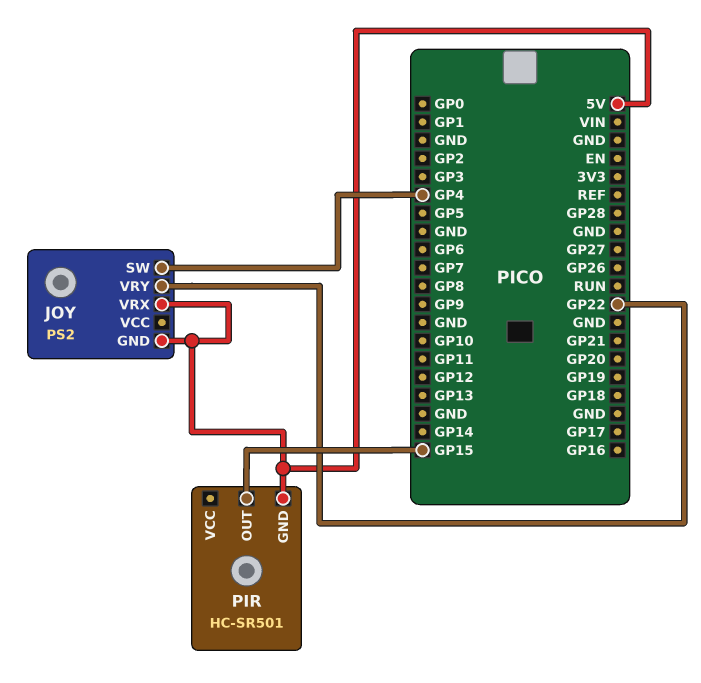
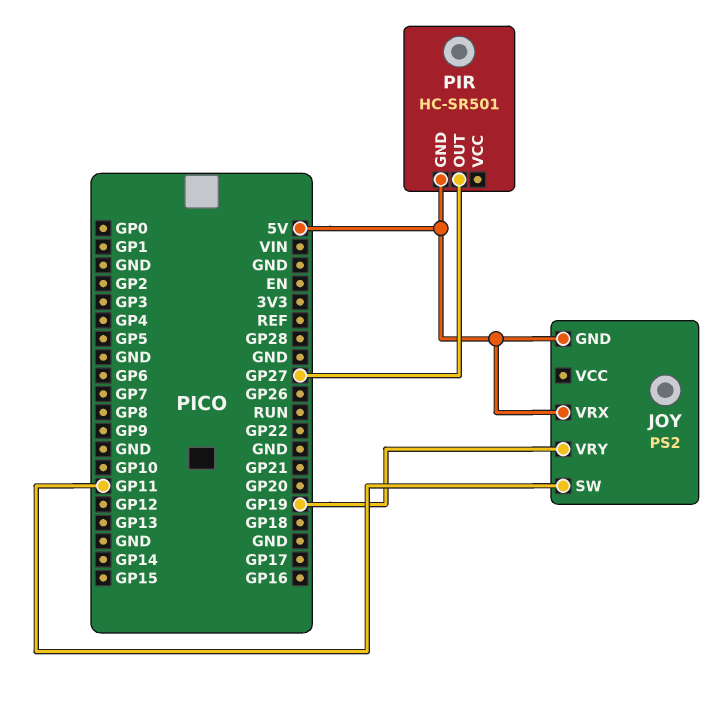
JOY pin SW: GP4 -> GP11
JOY pin VRY: GP22 -> GP19
PIR pin OUT: GP15 -> GP27

